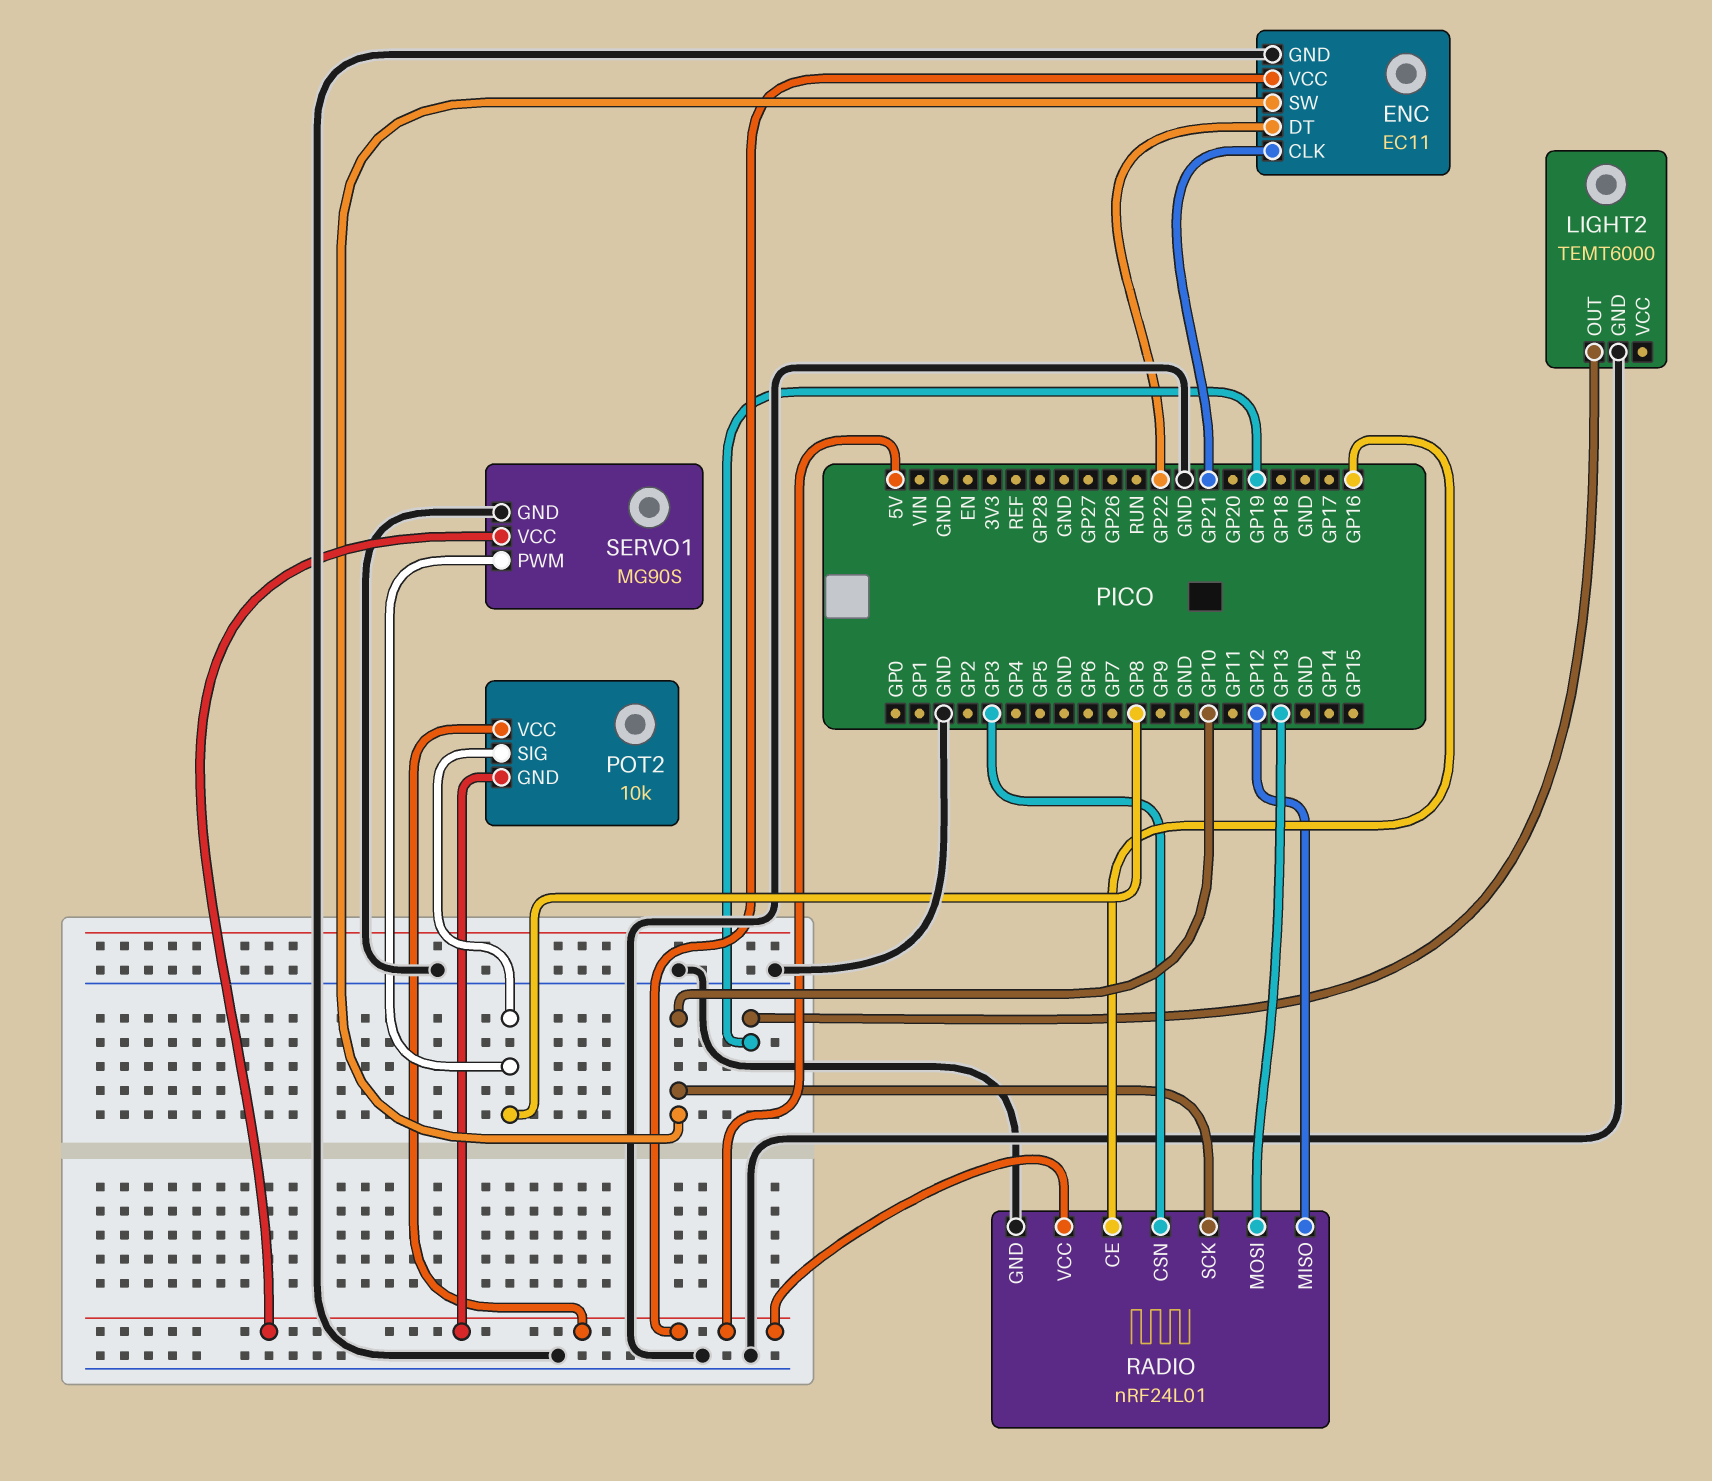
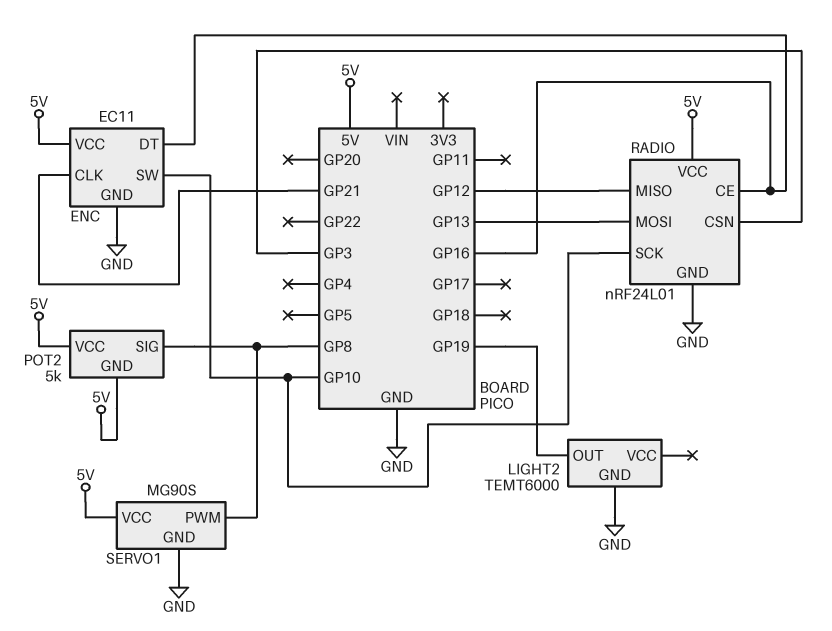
ENC pin DT: GP22 -> GP16
POT2: 10k -> 5k

